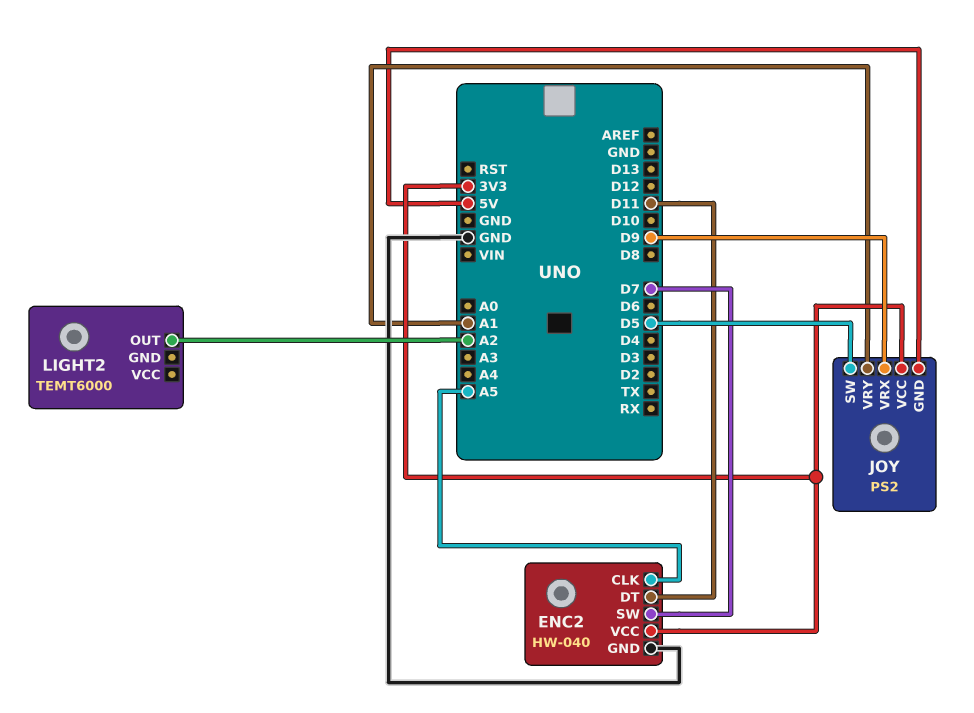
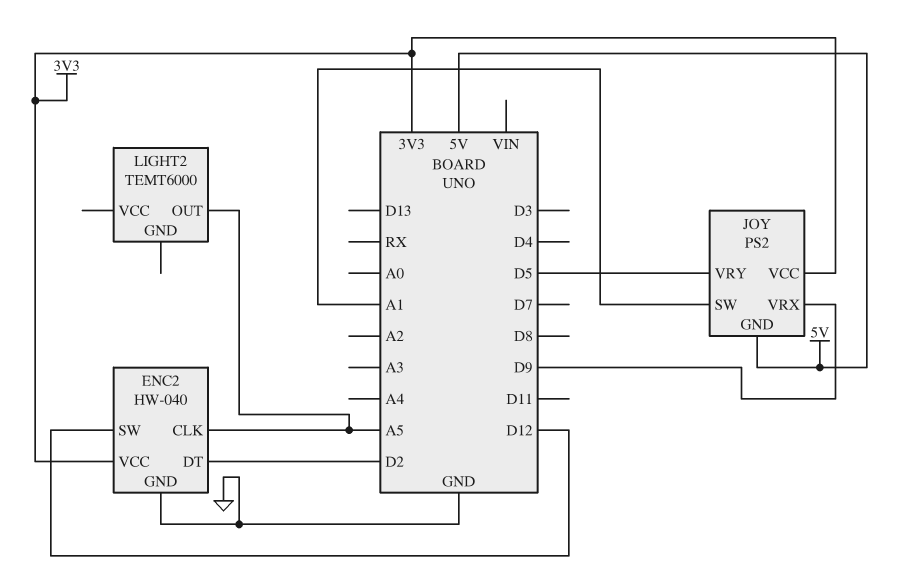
ENC2 pin DT: D11 -> D2
ENC2 pin SW: D7 -> D12
JOY pin SW: D5 -> A1
JOY pin VRY: A1 -> D5
LIGHT2 pin OUT: A2 -> A5

